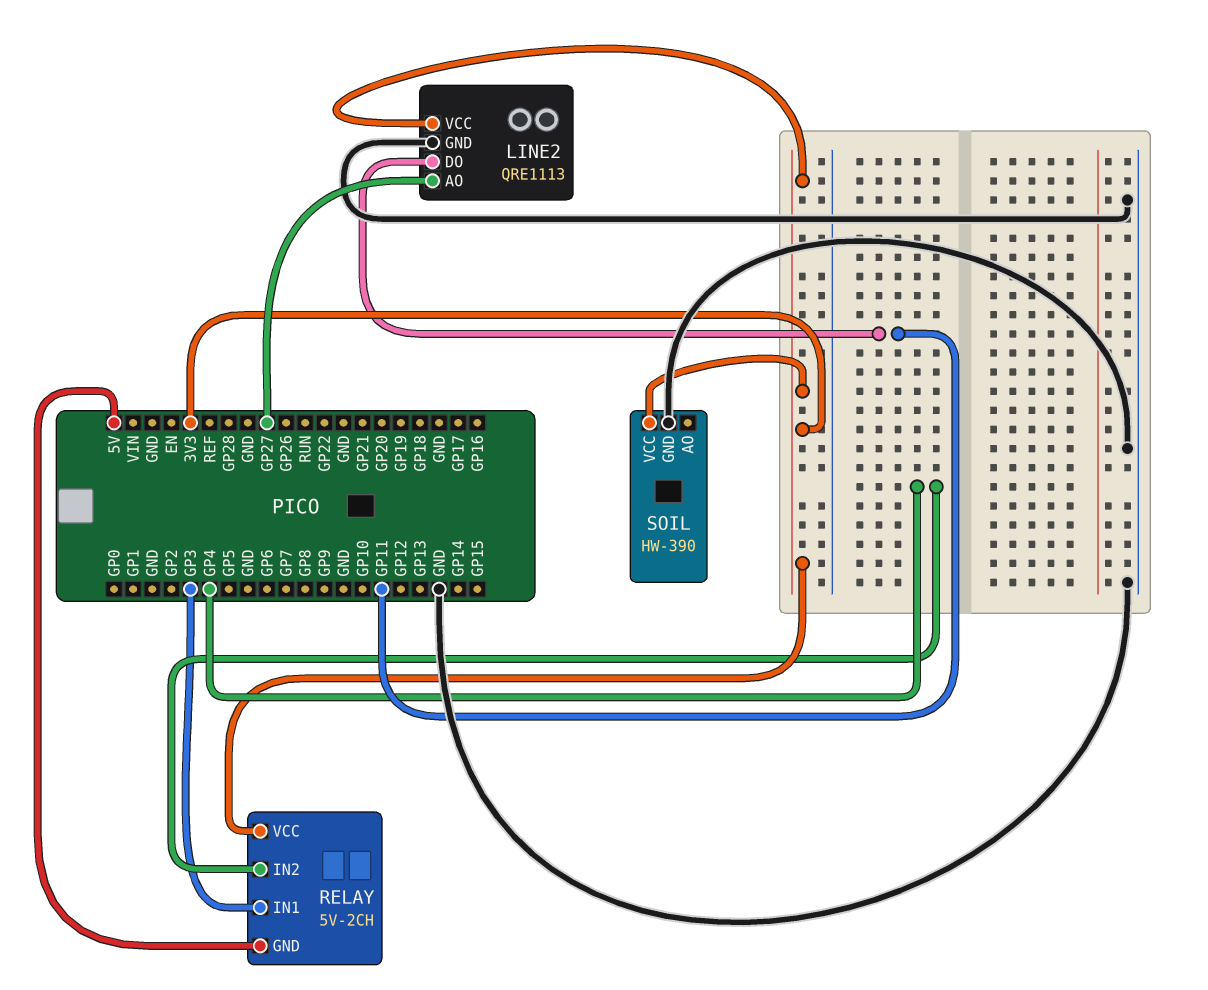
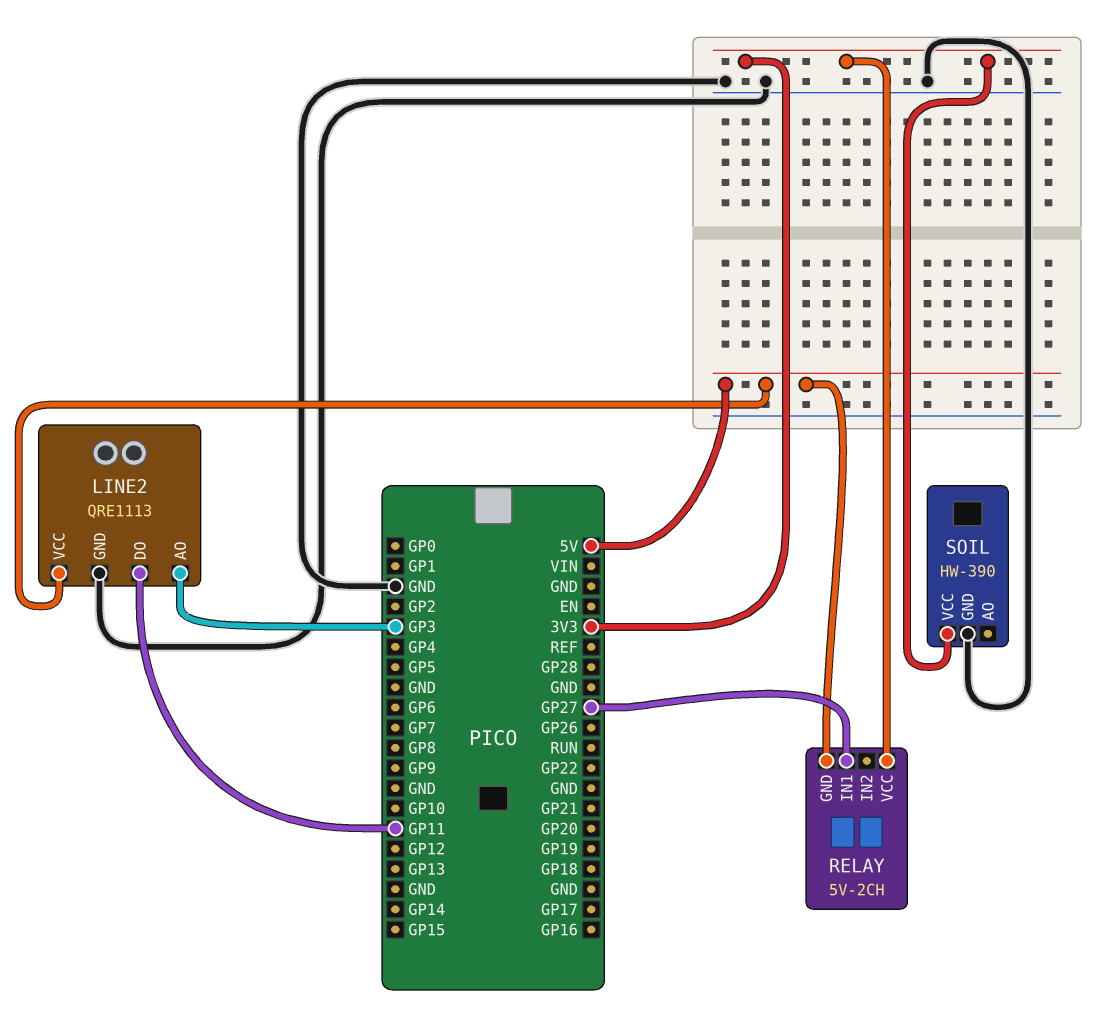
LINE2 pin AO: GP27 -> GP3
LINE2 pin VCC: 3V3 -> 5V
RELAY pin IN1: GP3 -> GP27
RELAY pin IN2: GP4 -> none

